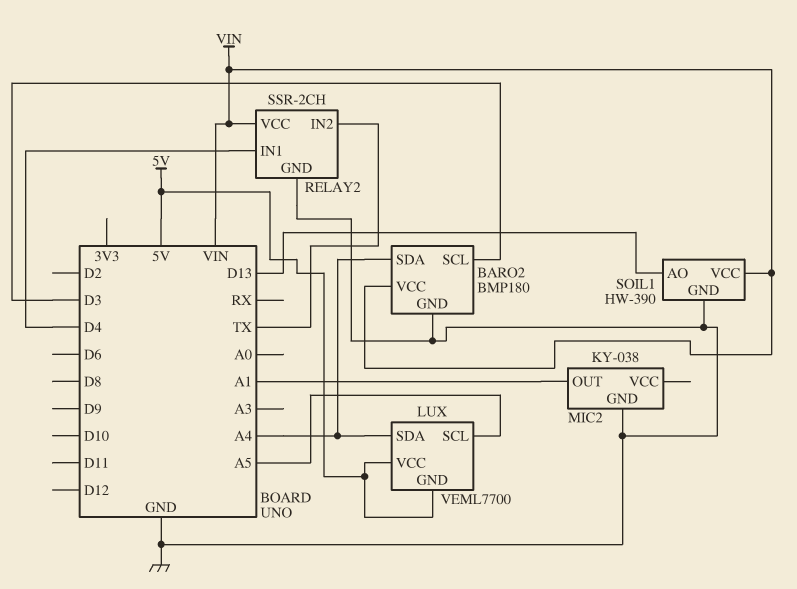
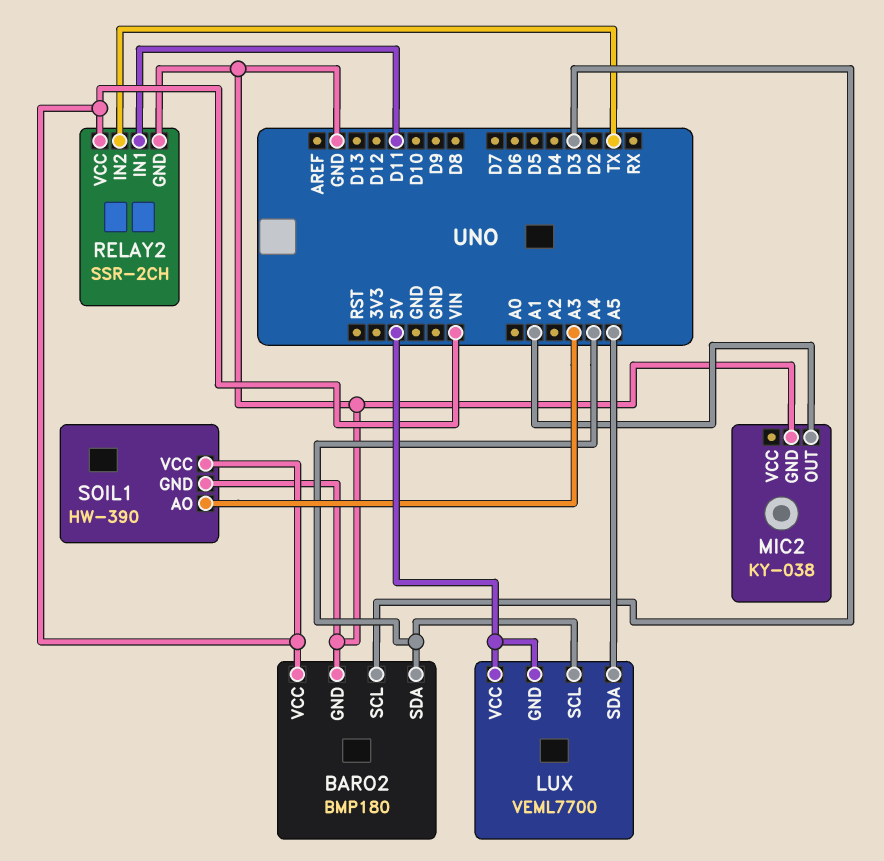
LUX pin SCL: A5 -> A4
LUX pin SDA: A4 -> A5
RELAY2 pin IN1: D4 -> D11
SOIL1 pin AO: D13 -> A3

